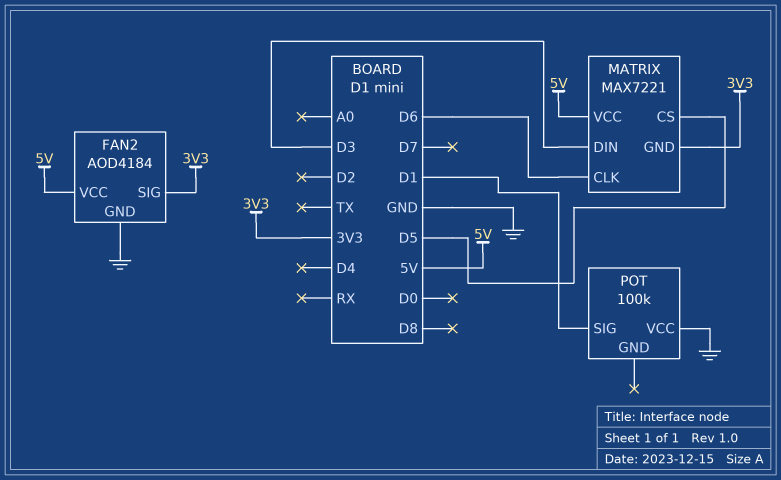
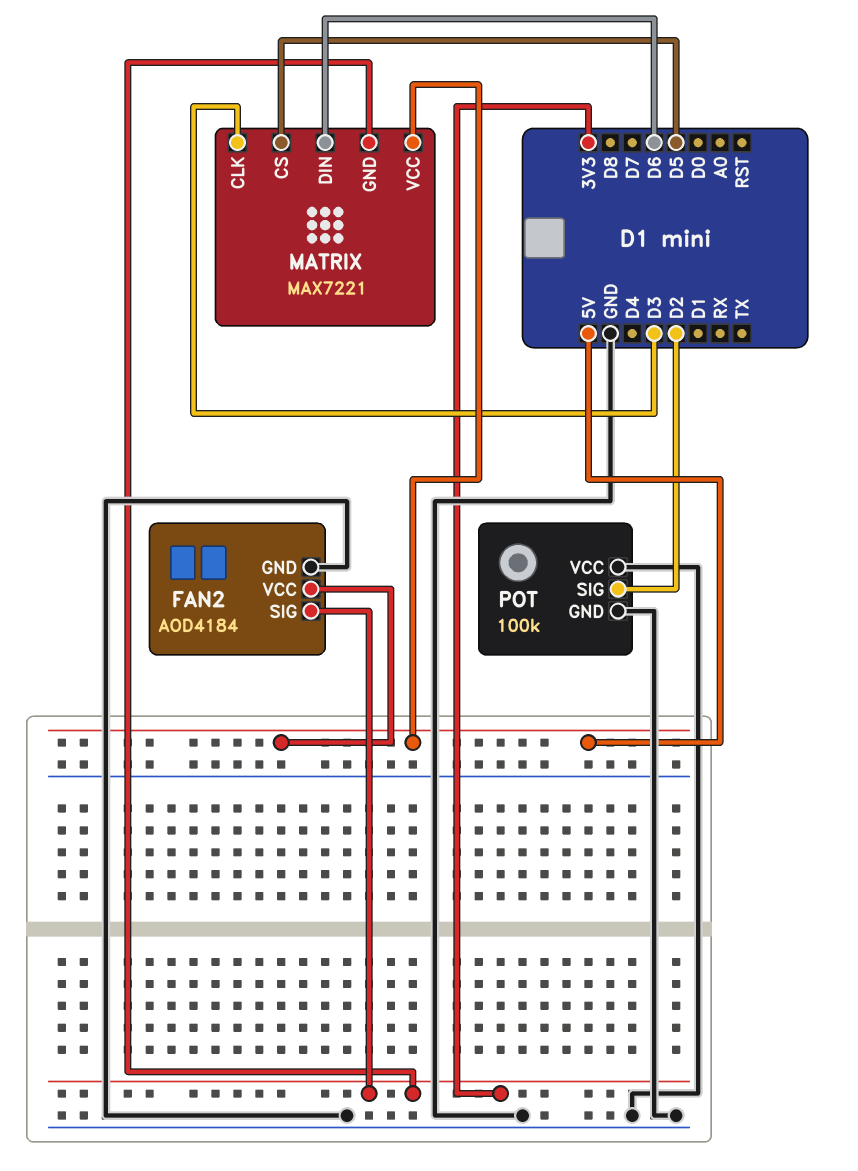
MATRIX pin CLK: D6 -> D3
MATRIX pin DIN: D3 -> D6
POT pin GND: none -> GND
POT pin SIG: D1 -> D2

